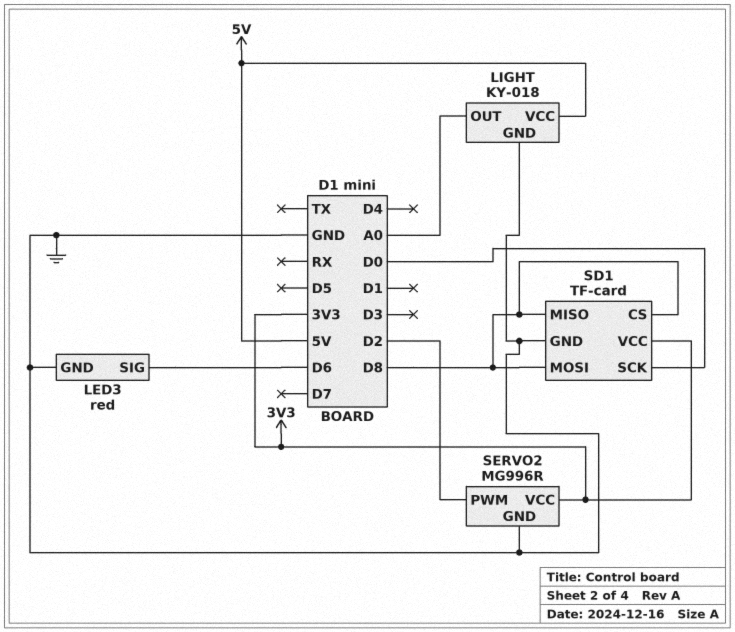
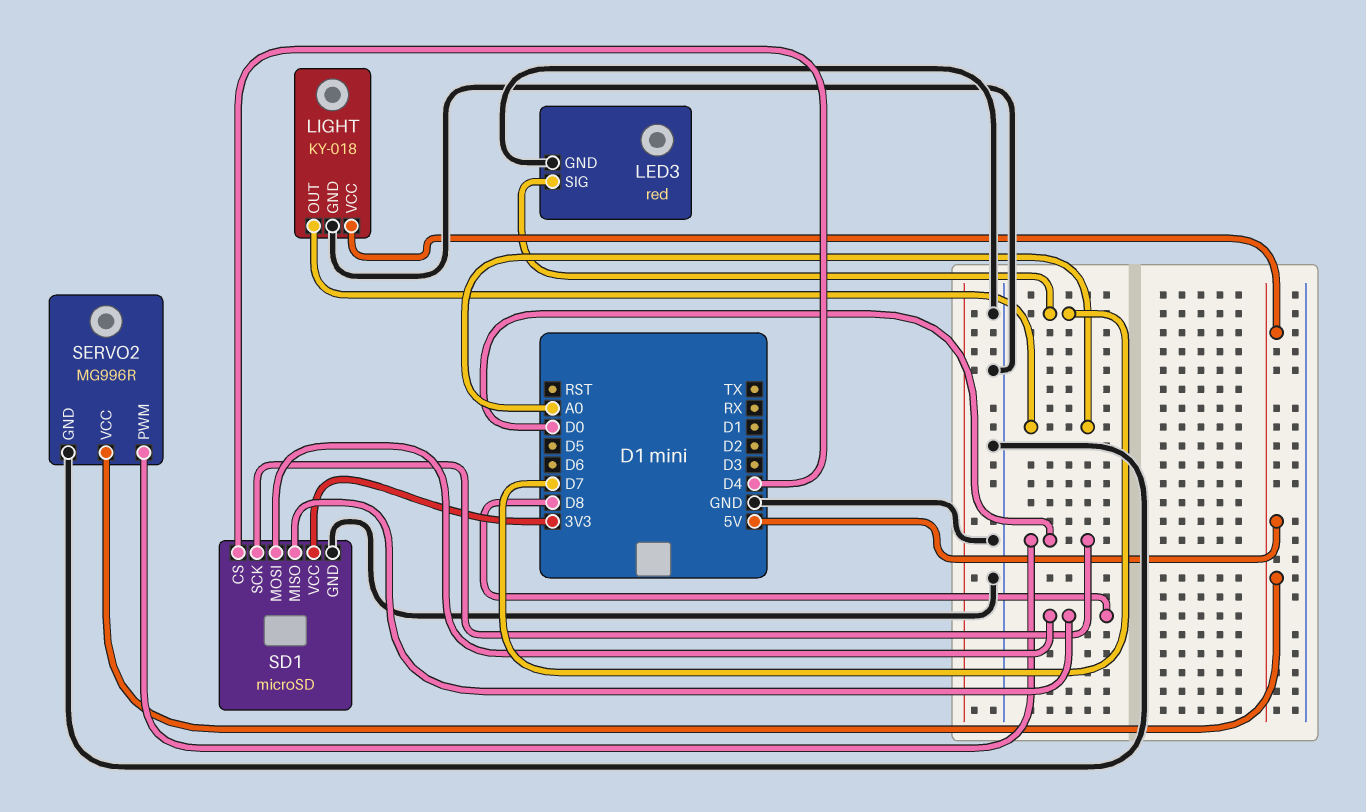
LED3 pin SIG: D6 -> D7
SD1: TF-card -> microSD
SD1 pin CS: D8 -> D4
SERVO2 pin PWM: D2 -> D0
SERVO2 pin VCC: 3V3 -> 5V

